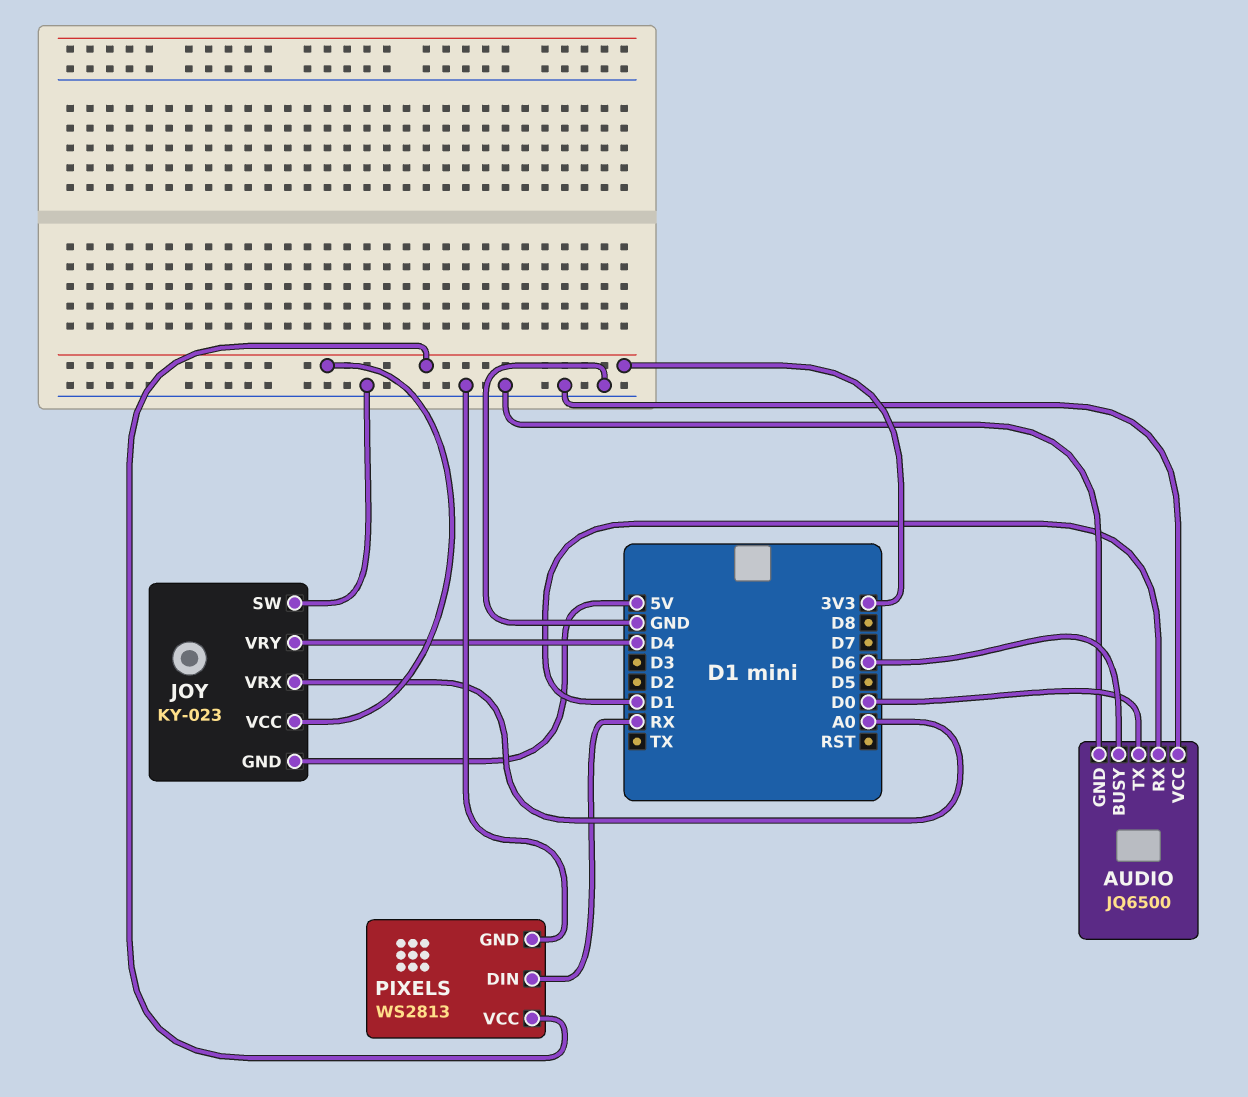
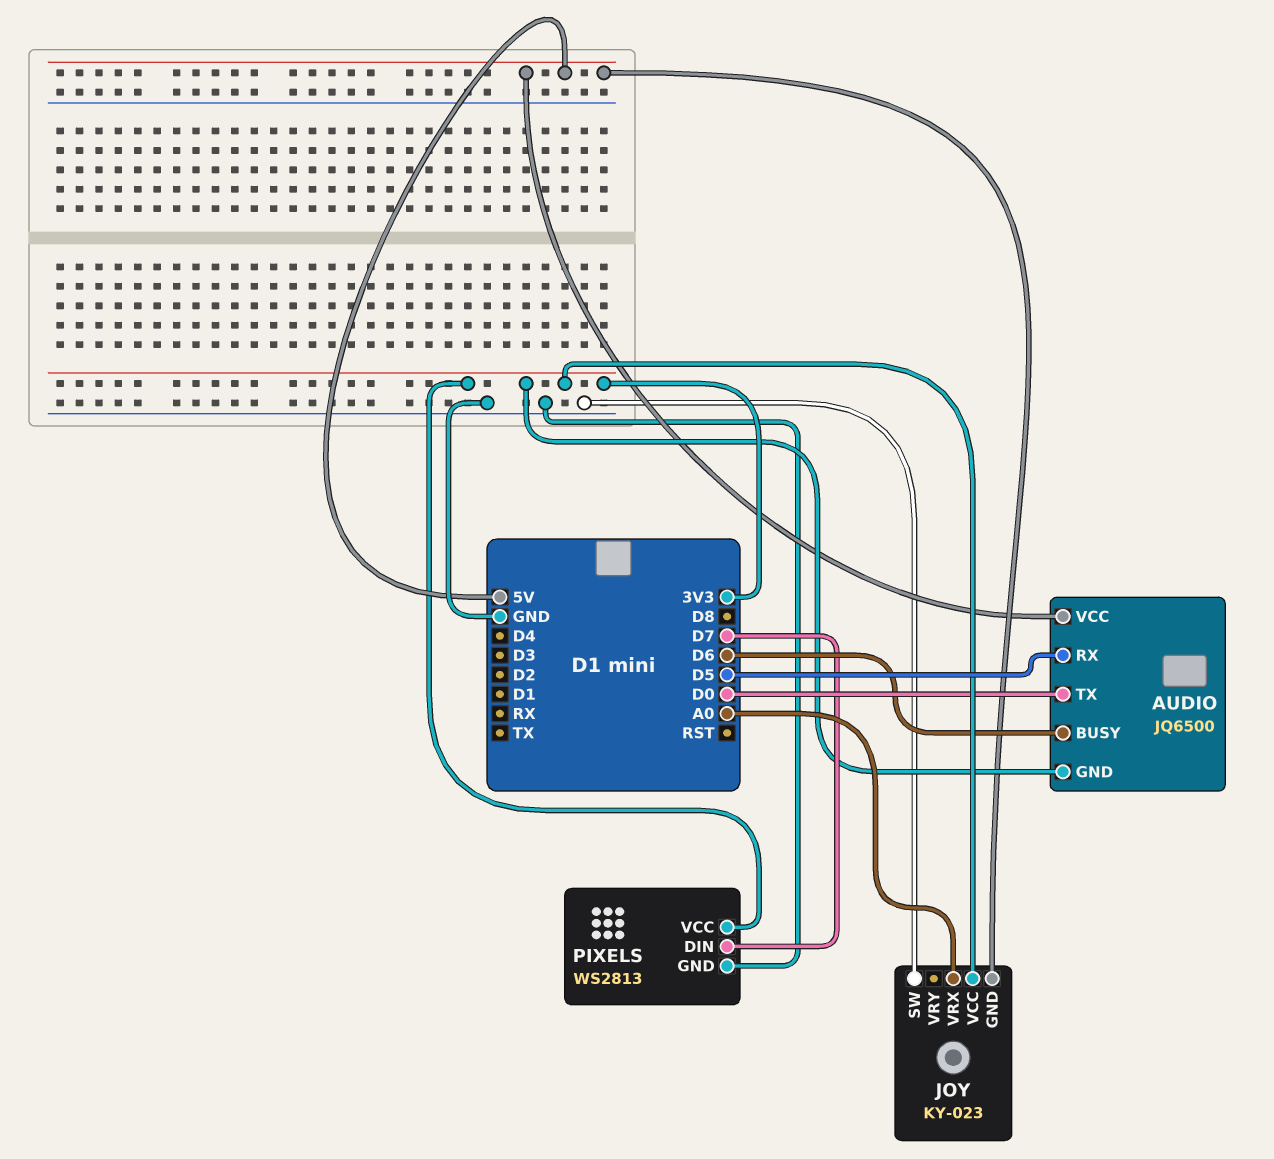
AUDIO pin GND: GND -> 3V3
AUDIO pin RX: D1 -> D5
AUDIO pin VCC: GND -> 5V
JOY pin VRY: D4 -> none
PIXELS pin DIN: RX -> D7

